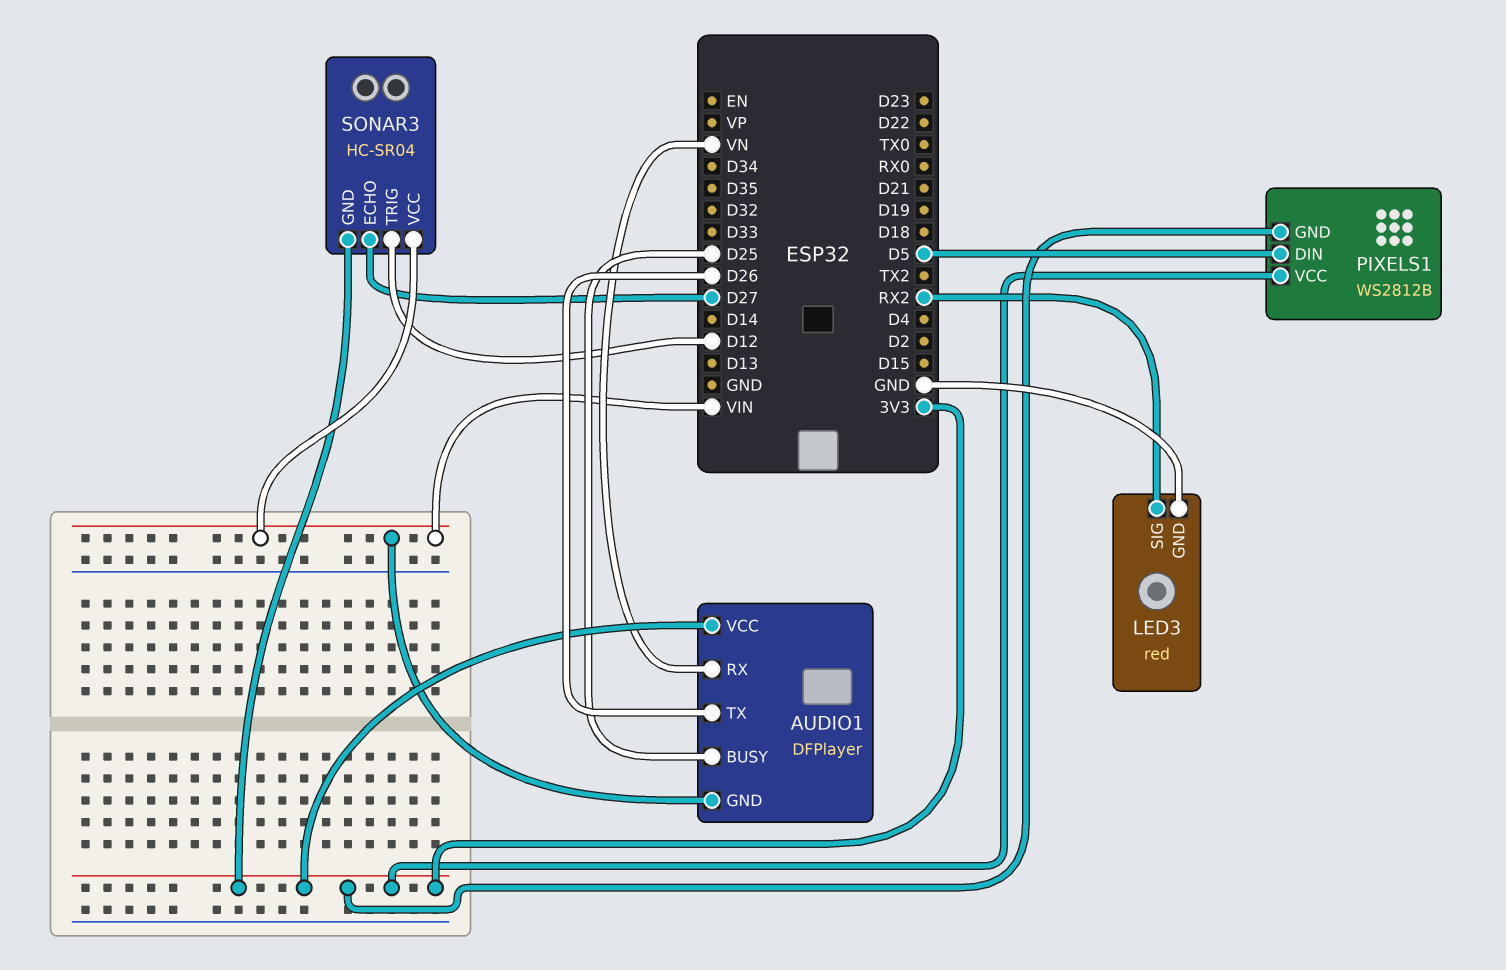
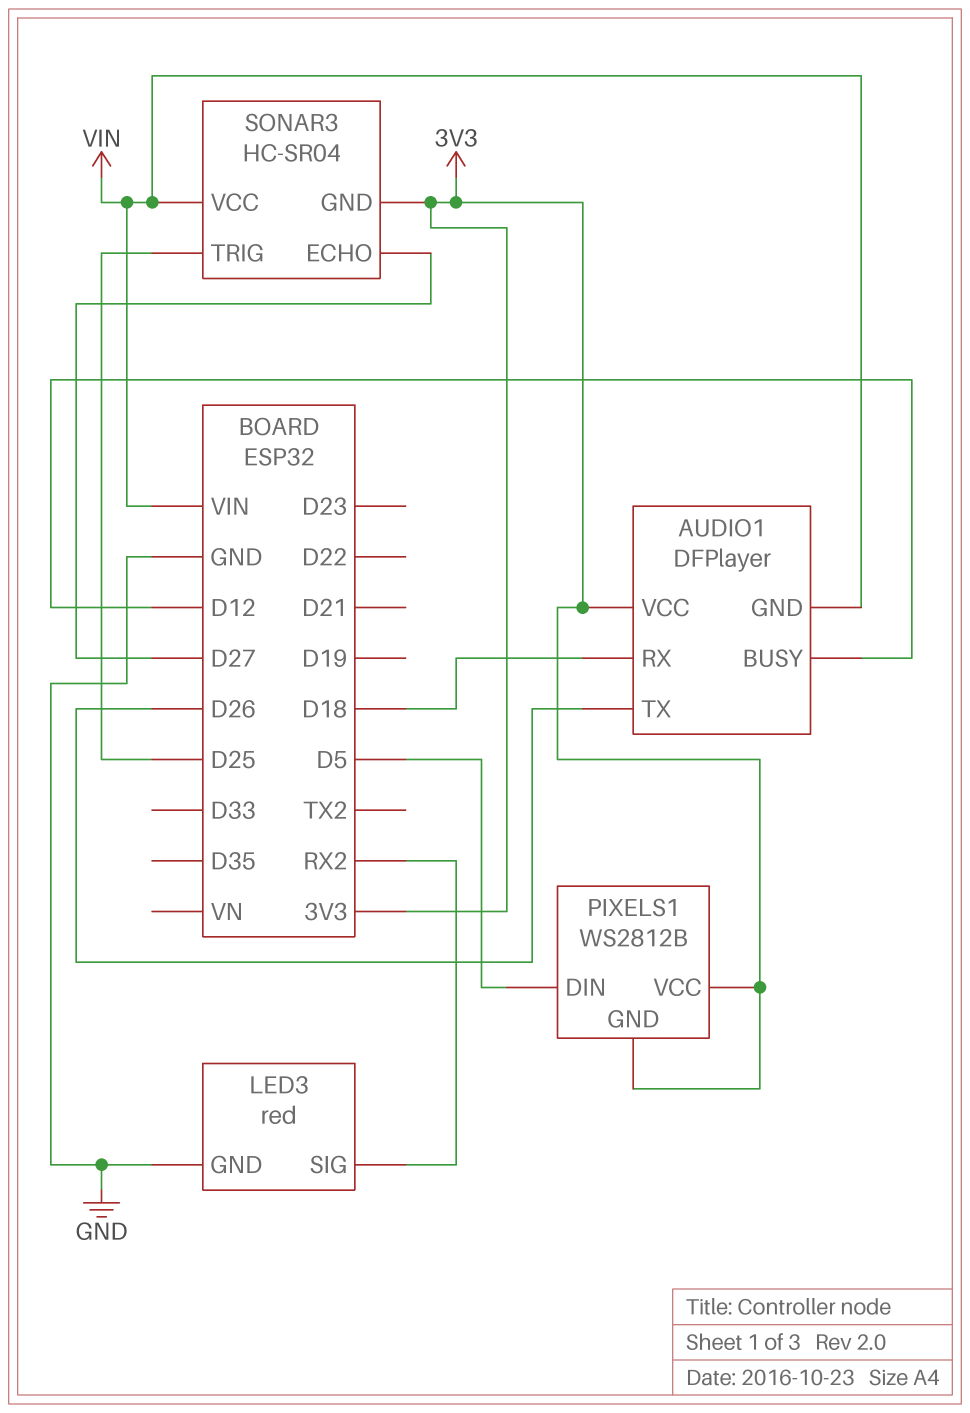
AUDIO1 pin BUSY: D25 -> D12
AUDIO1 pin RX: VN -> D18
SONAR3 pin TRIG: D12 -> D25

